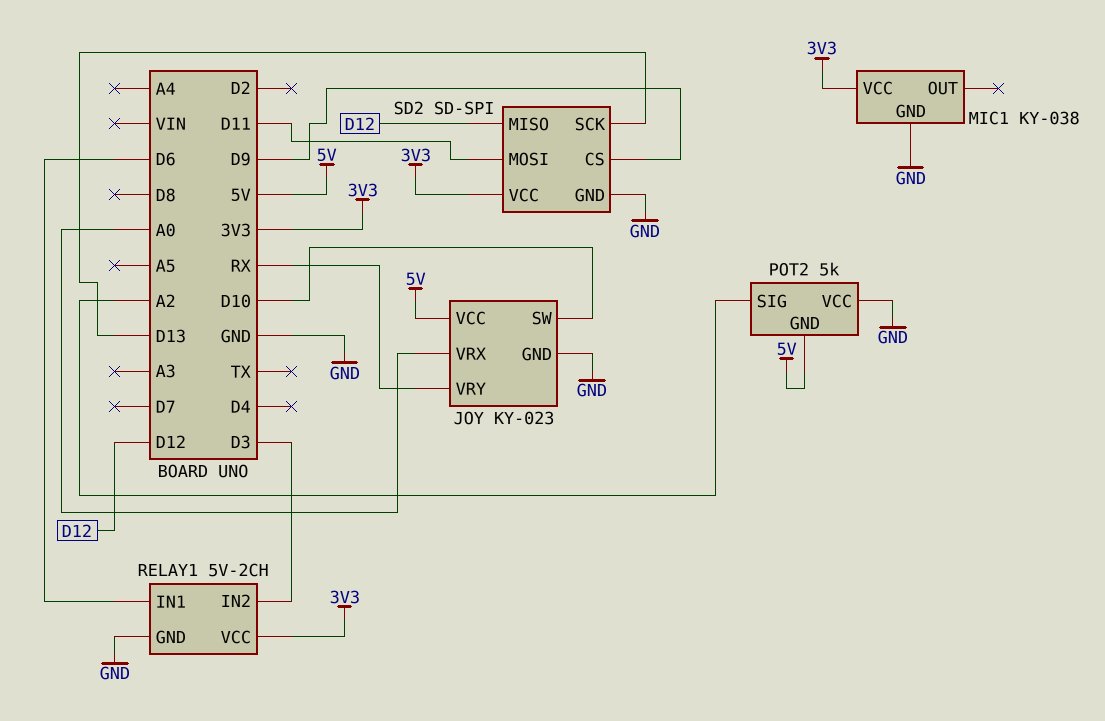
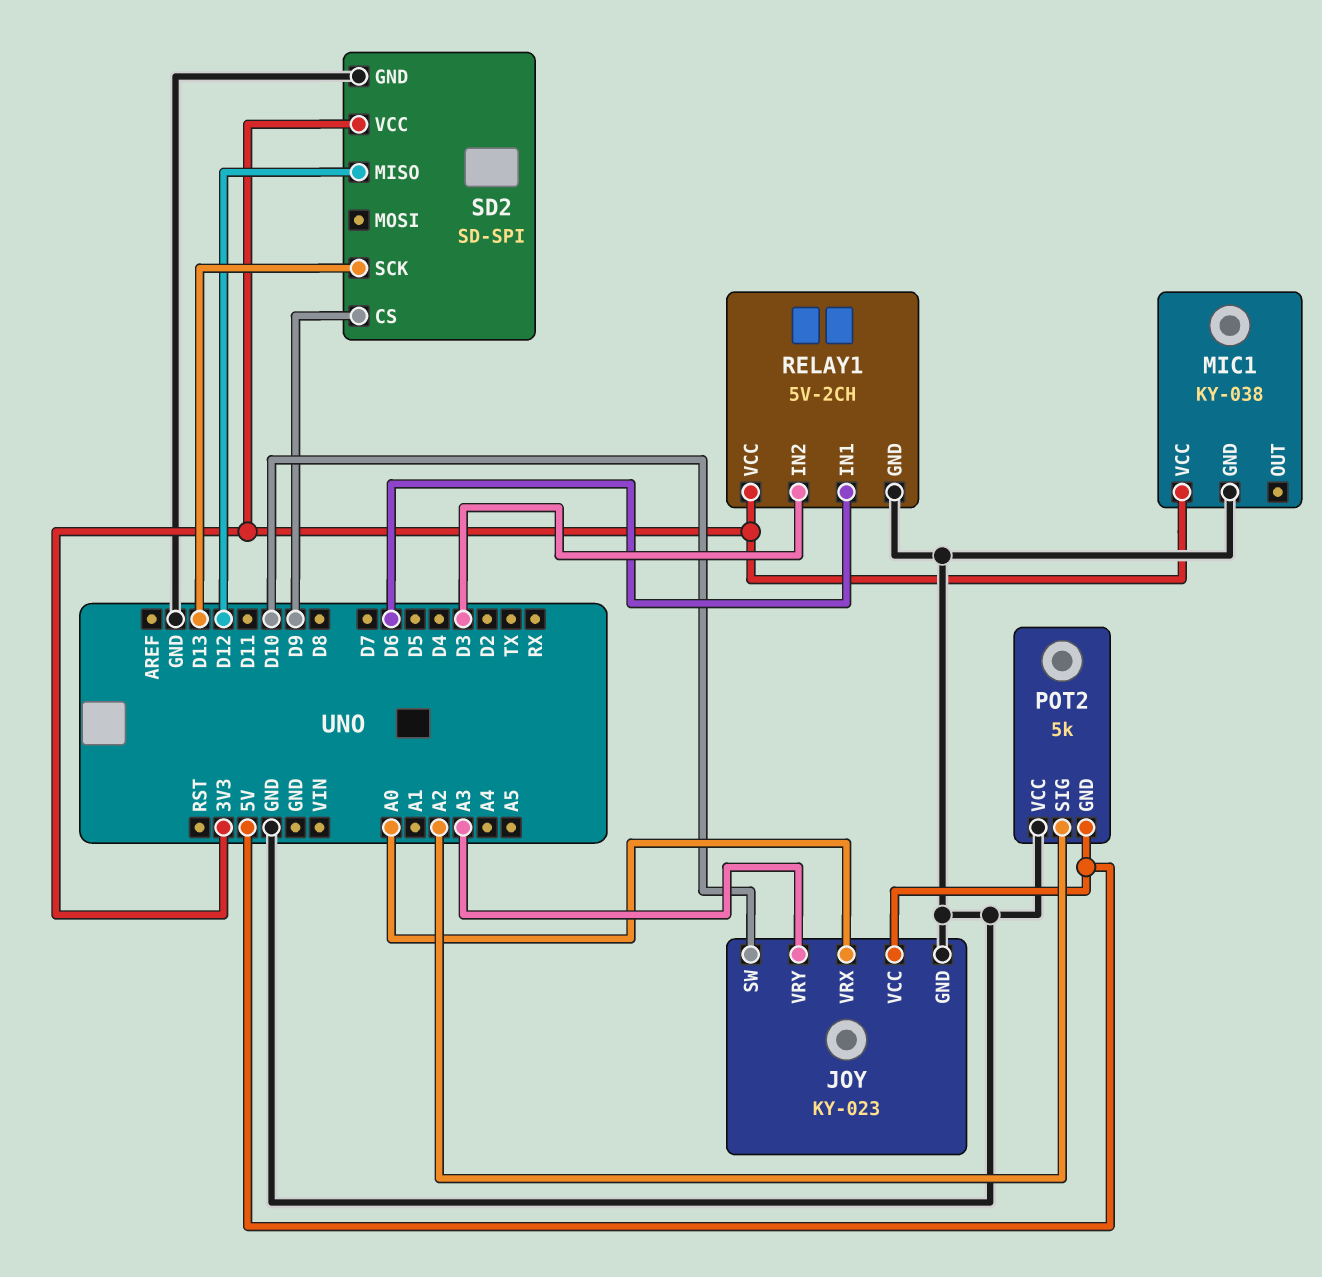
JOY pin VRY: RX -> A3
SD2 pin MOSI: D11 -> none

